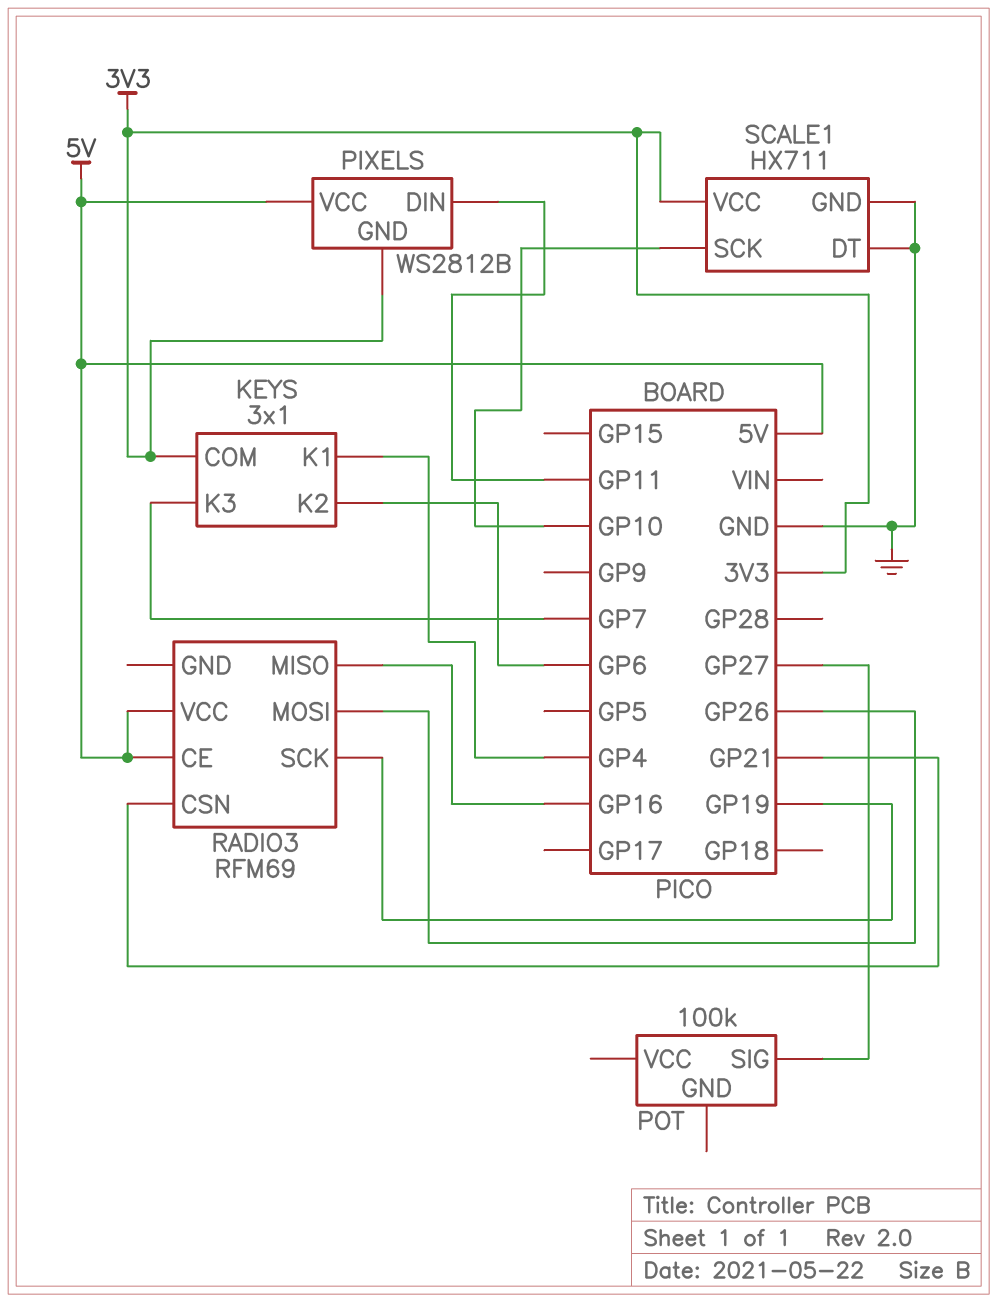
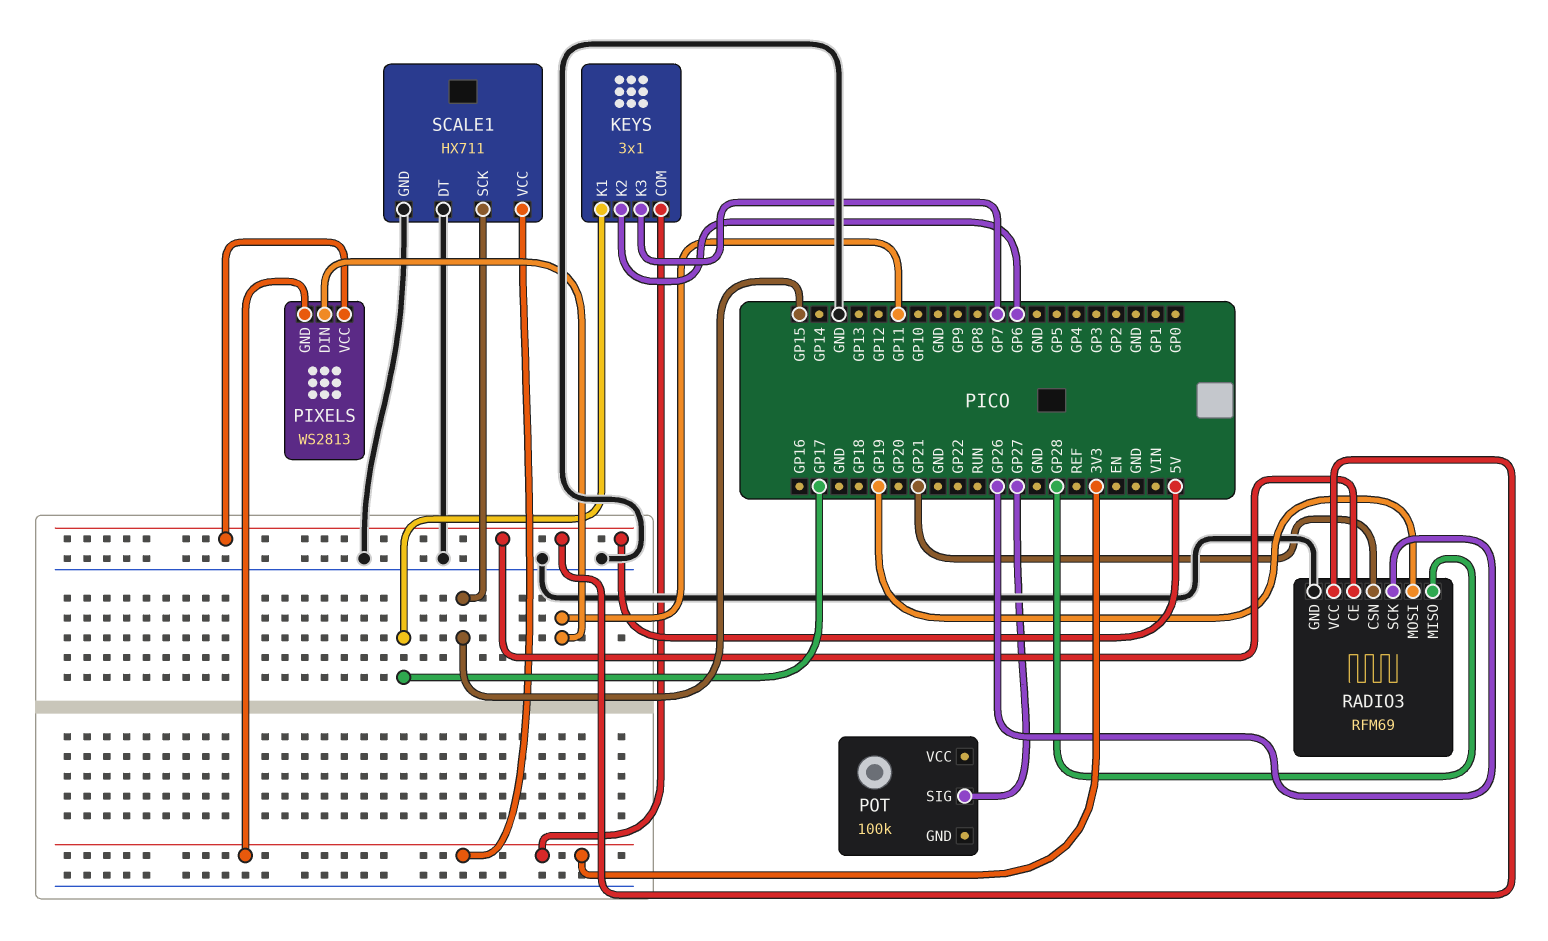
KEYS pin K1: GP4 -> GP17
PIXELS: WS2812B -> WS2813
RADIO3 pin GND: none -> GND
RADIO3 pin MISO: GP16 -> GP28
RADIO3 pin MOSI: GP26 -> GP19
RADIO3 pin SCK: GP19 -> GP26
SCALE1 pin SCK: GP10 -> GP15

